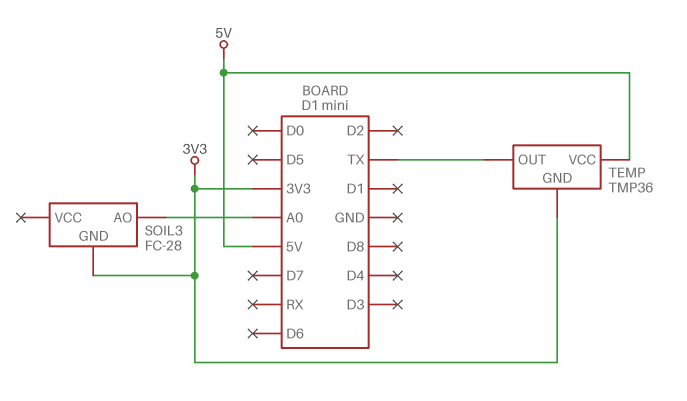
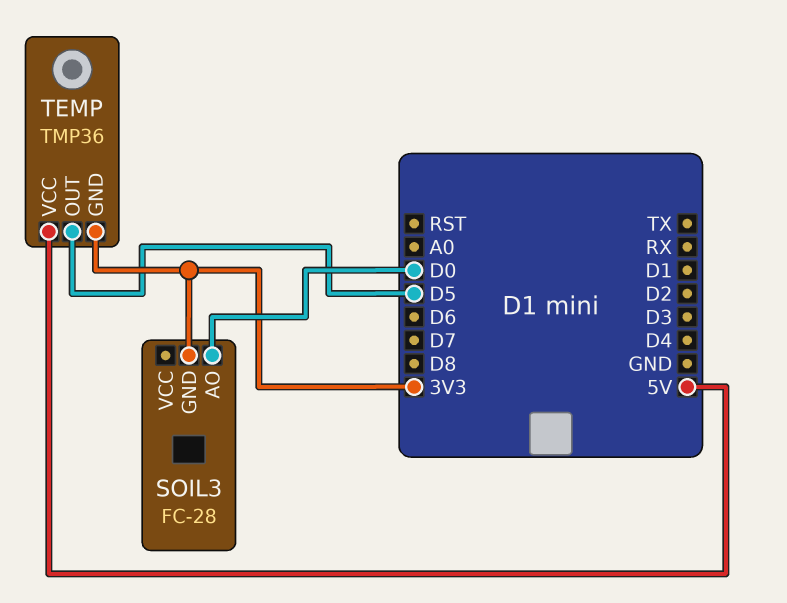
SOIL3 pin AO: A0 -> D0
TEMP pin OUT: TX -> D5

